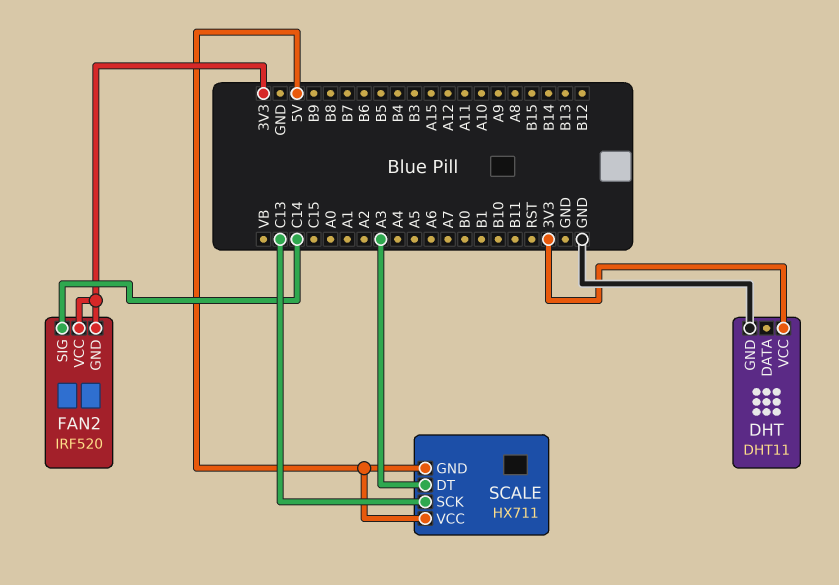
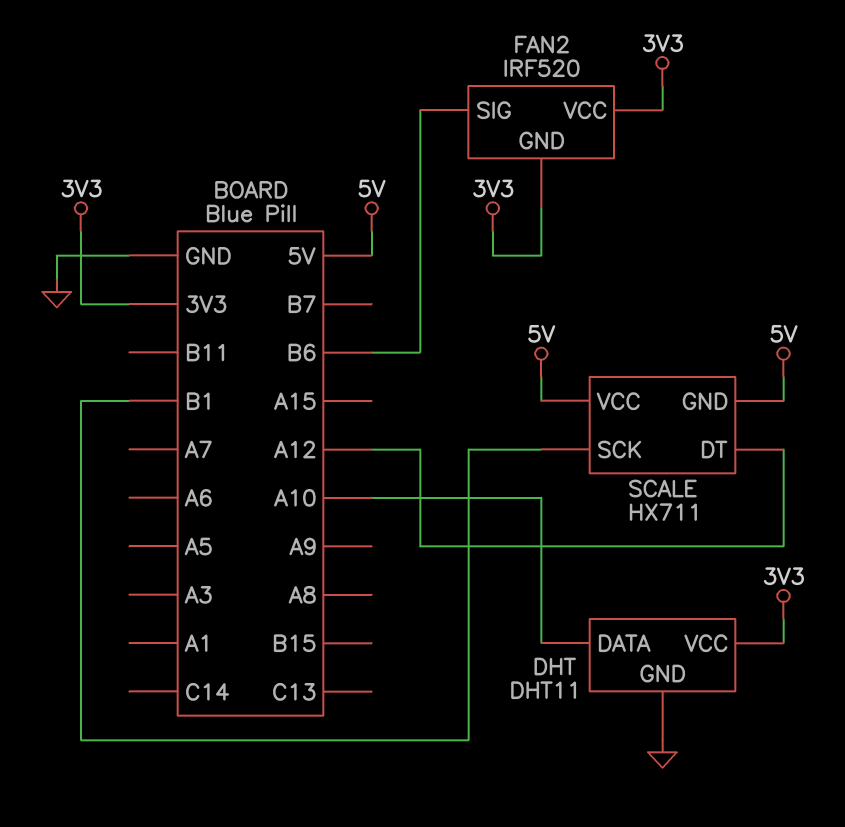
DHT pin DATA: none -> A10
FAN2 pin SIG: C14 -> B6
SCALE pin DT: A3 -> A12
SCALE pin SCK: C13 -> B1

